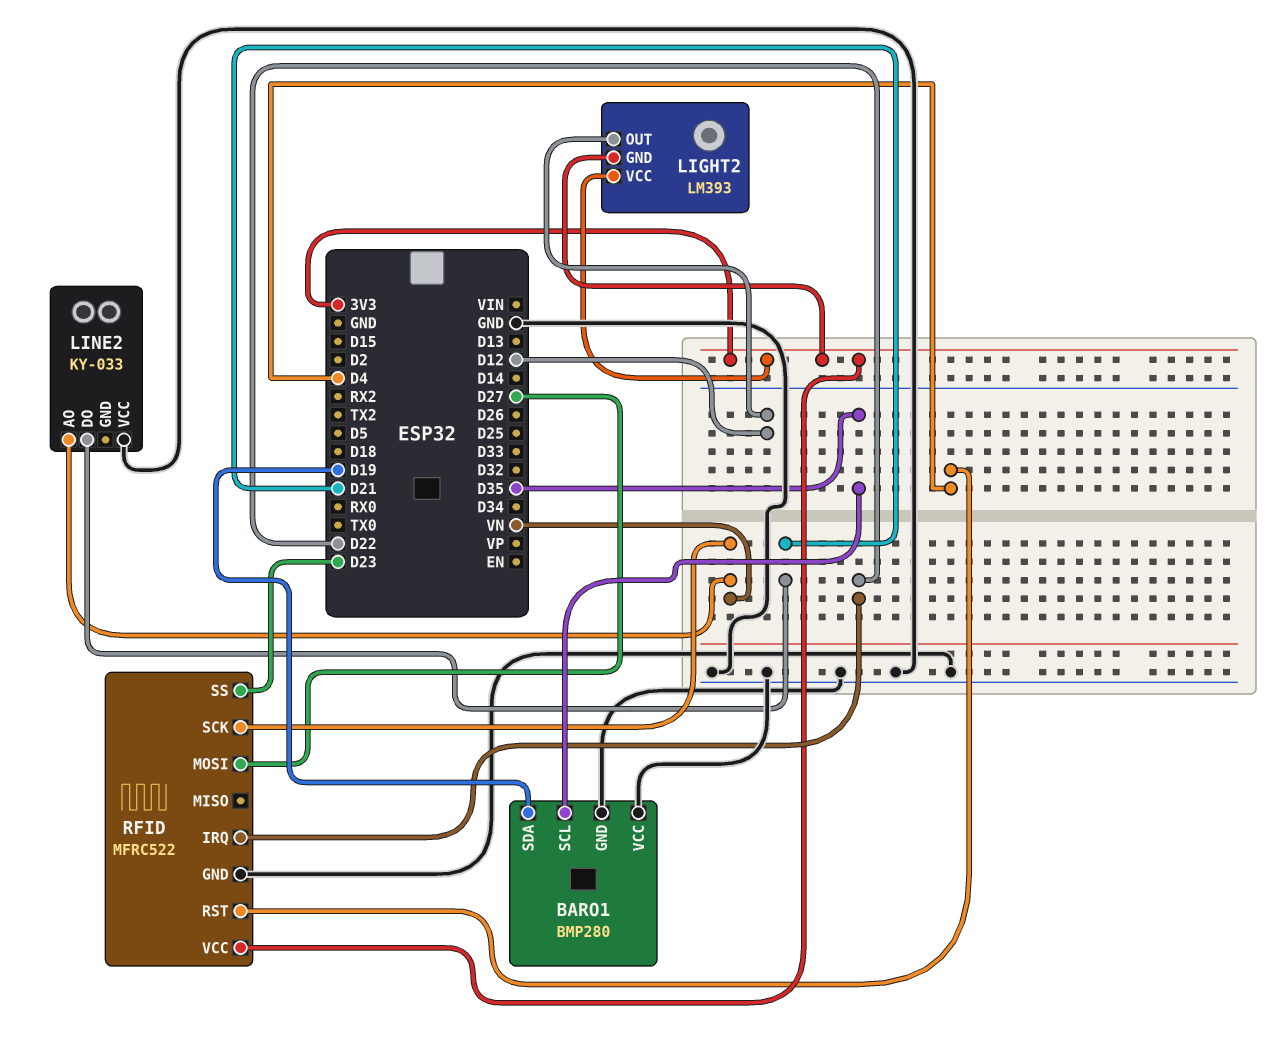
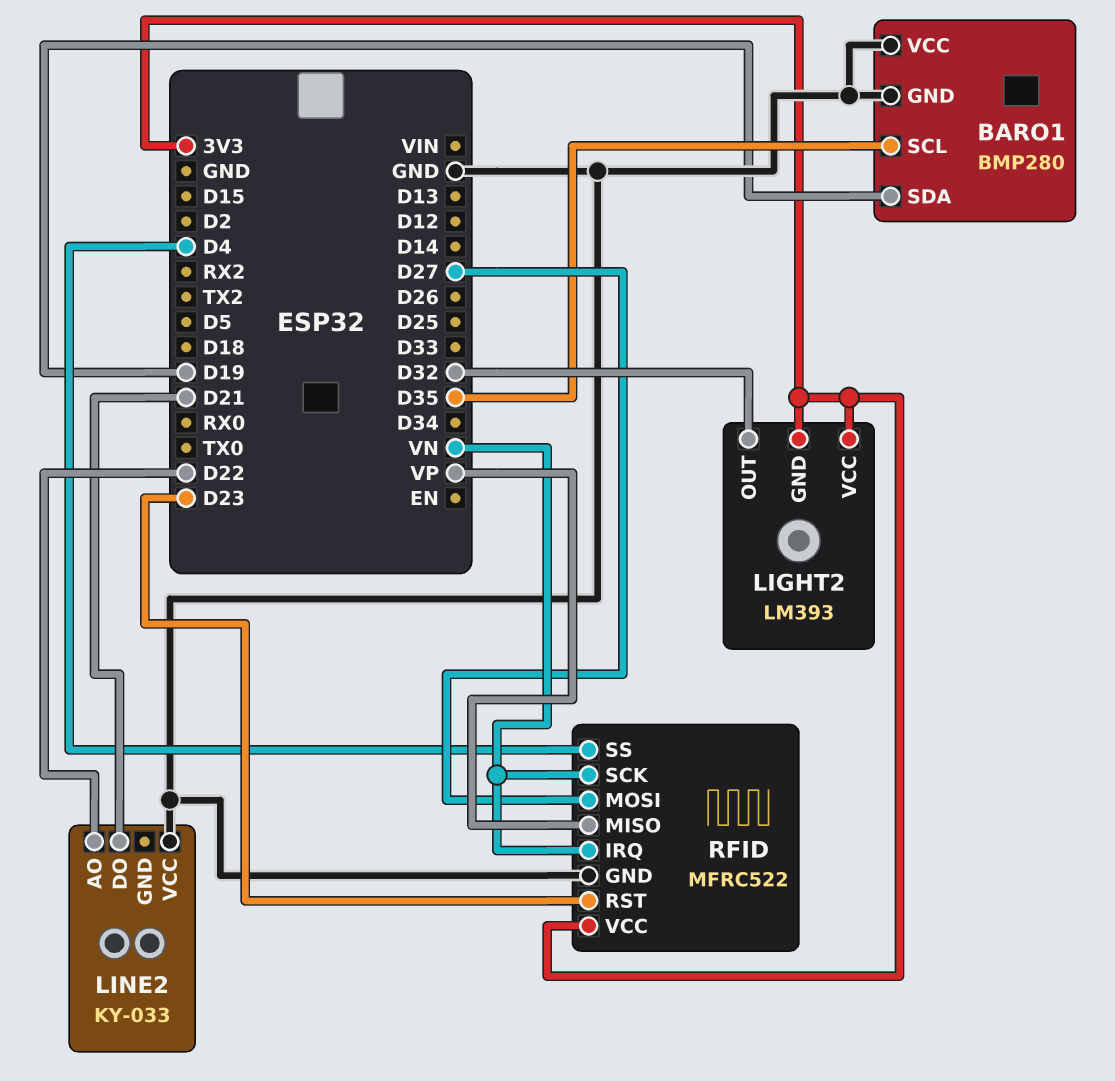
LIGHT2 pin OUT: D12 -> D32
LINE2 pin AO: VN -> D22
RFID pin IRQ: D22 -> VN
RFID pin MISO: none -> VP
RFID pin RST: D4 -> D23
RFID pin SS: D23 -> D4

